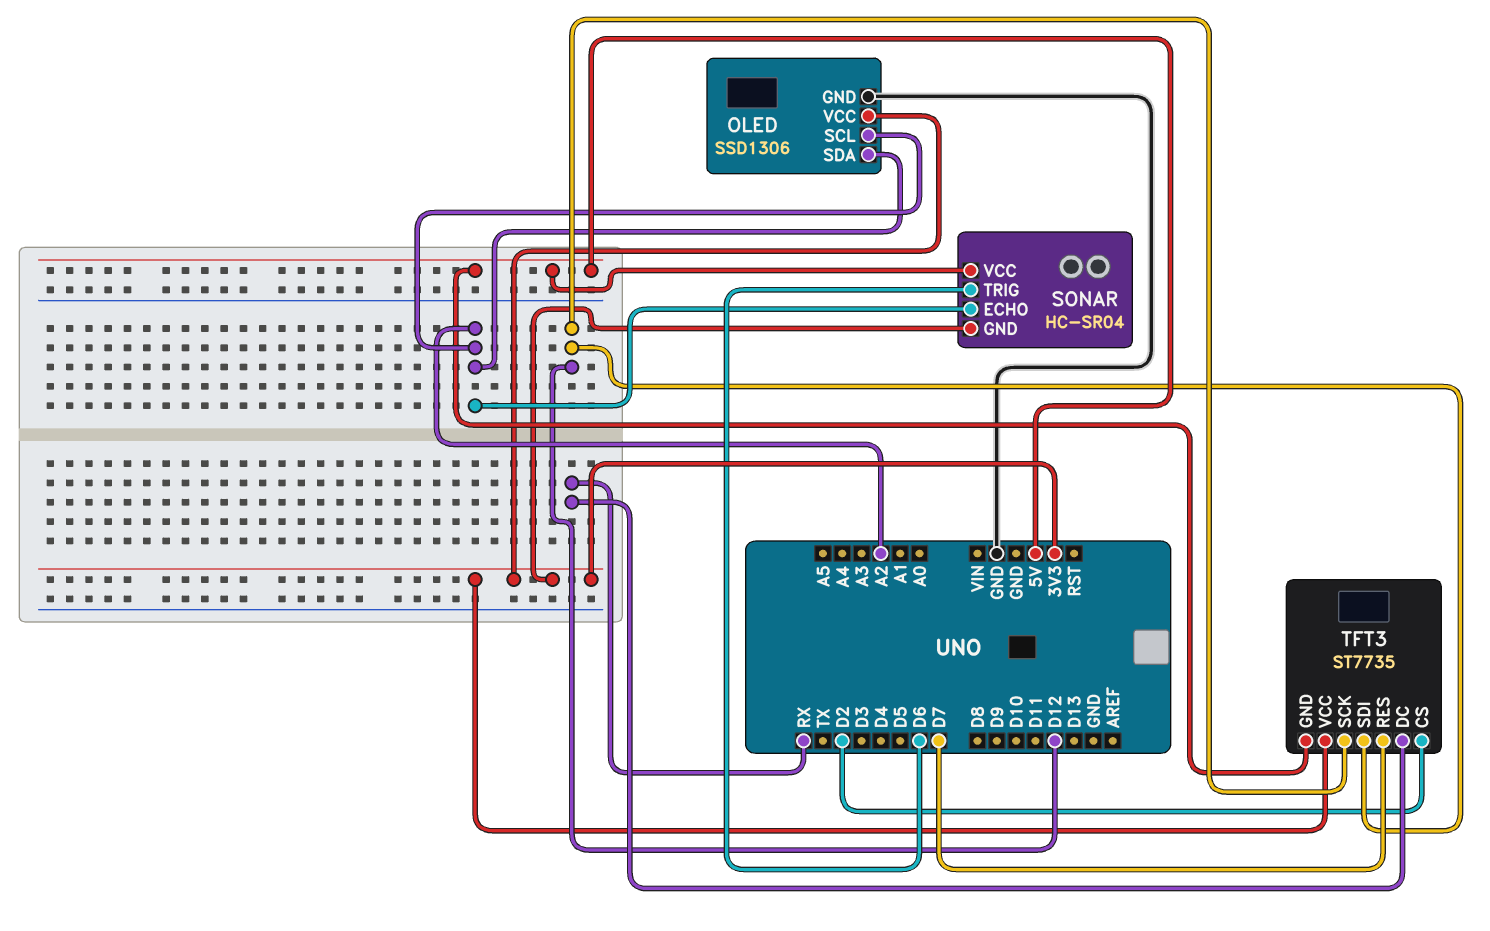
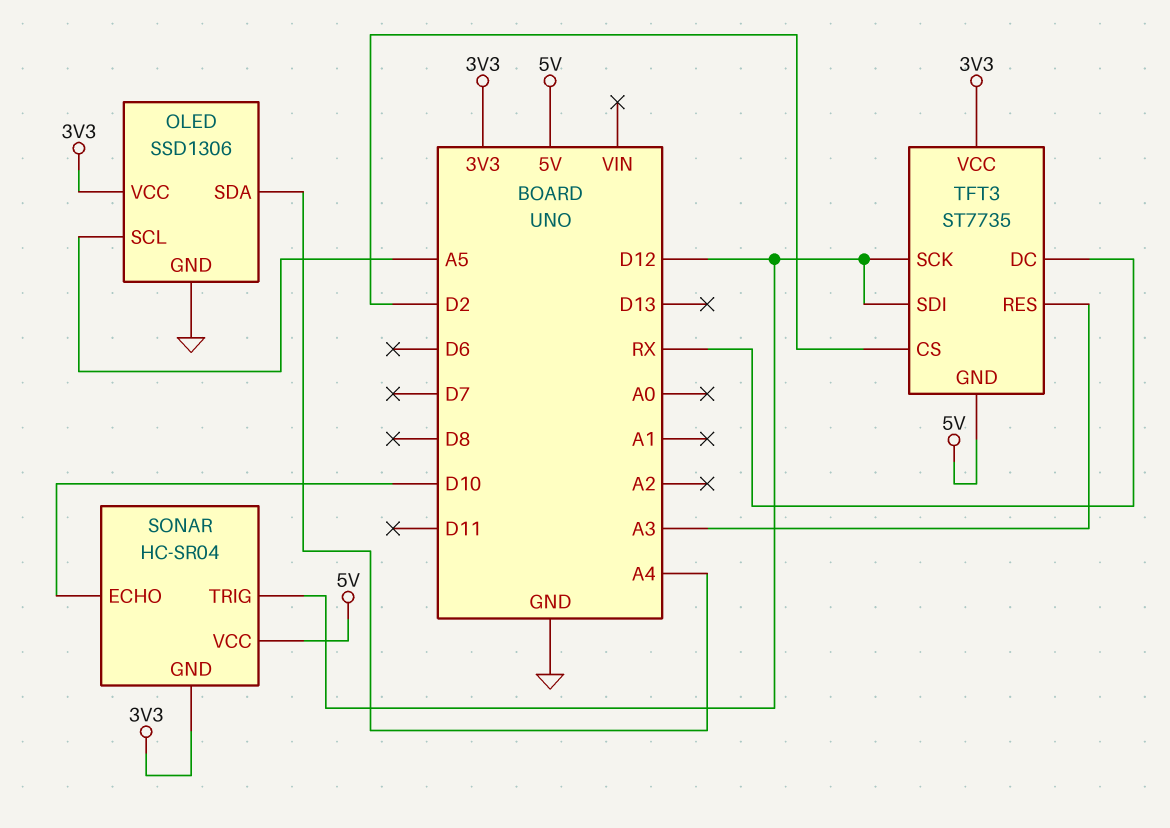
OLED pin SCL: A2 -> A5
OLED pin SDA: A2 -> A4
SONAR pin ECHO: A2 -> D10
SONAR pin TRIG: D6 -> D12
TFT3 pin RES: D7 -> A3

